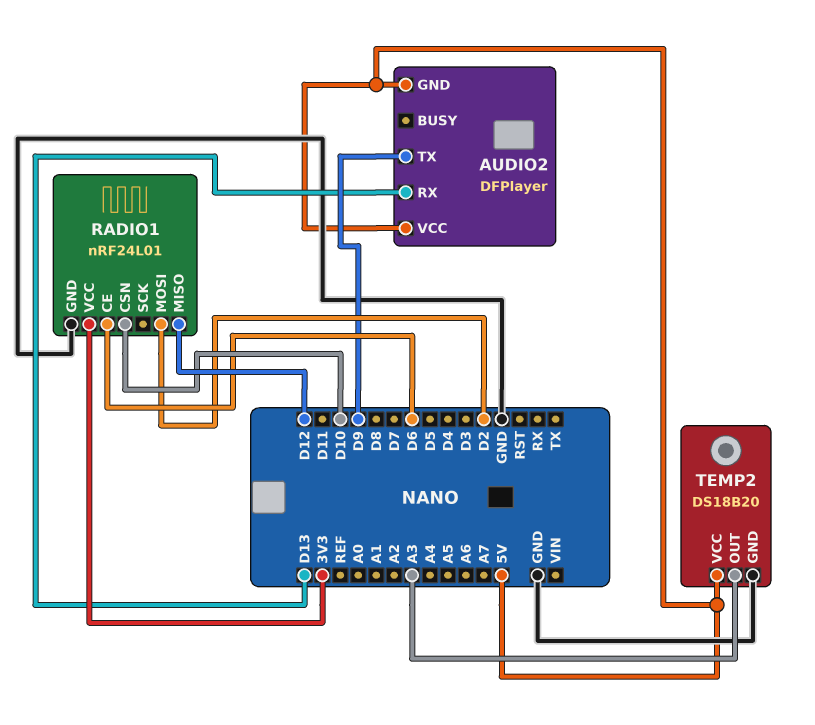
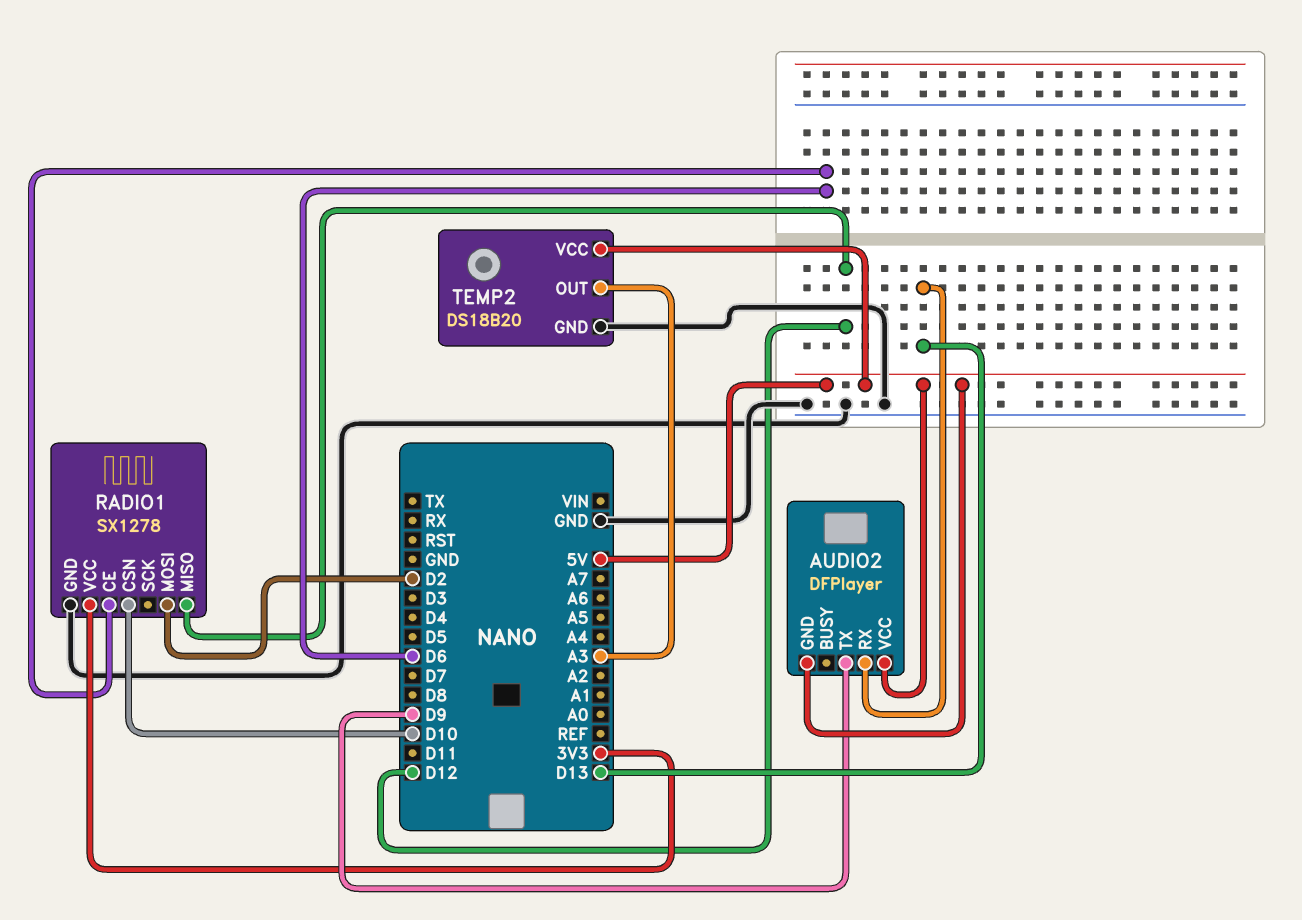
RADIO1: nRF24L01 -> SX1278

